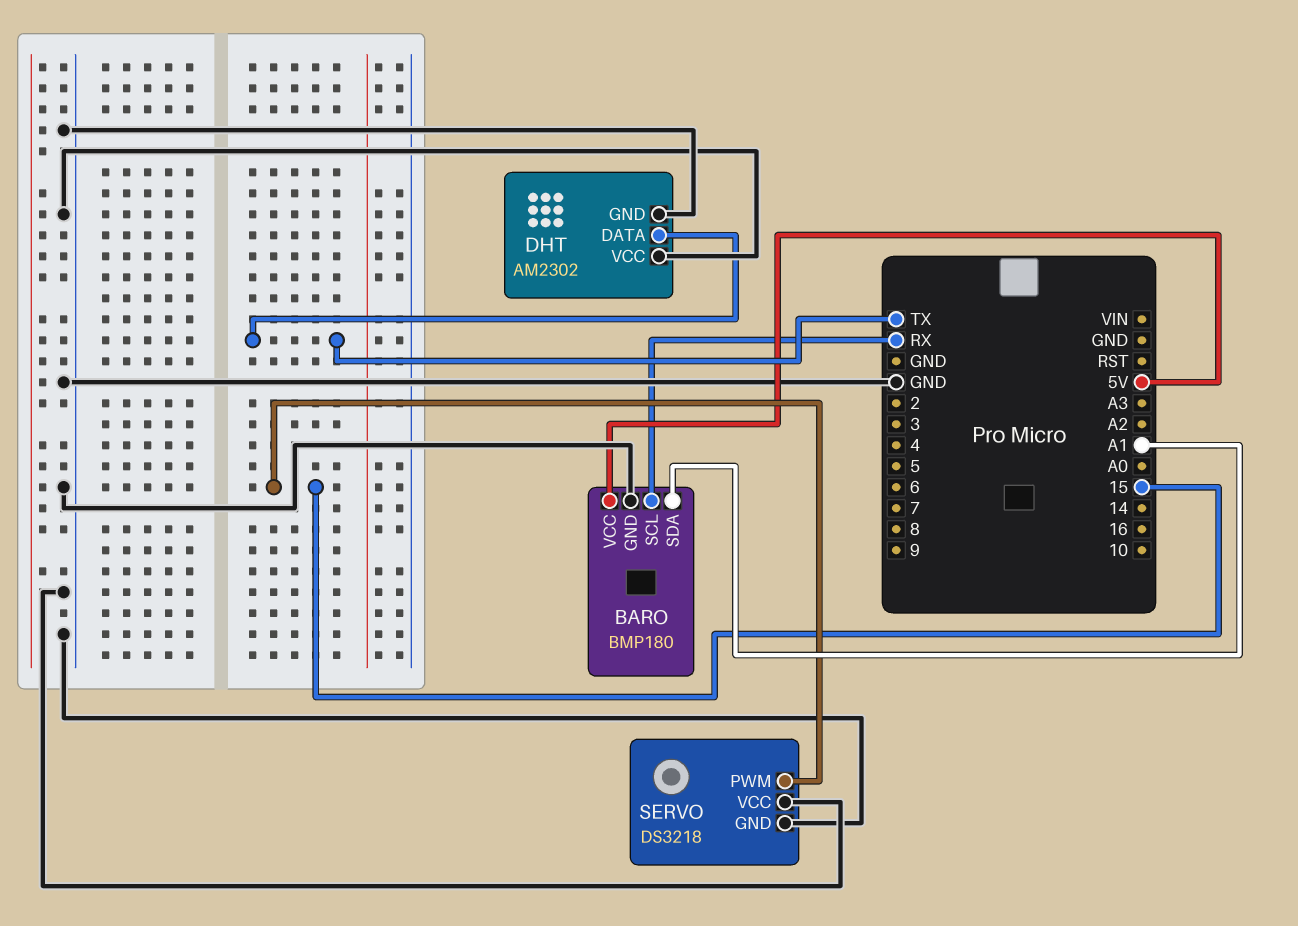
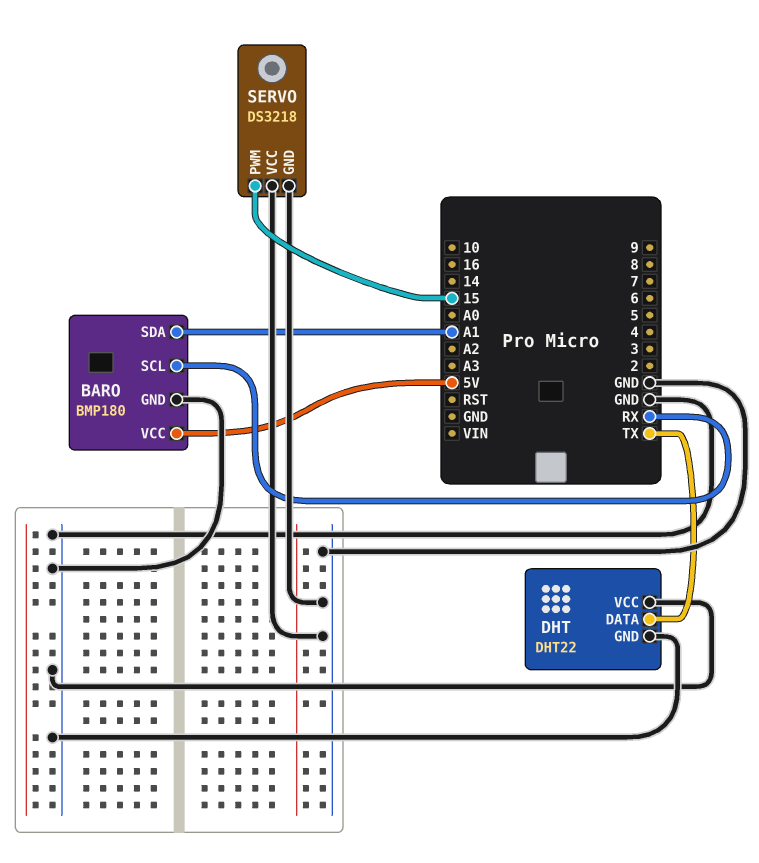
DHT: AM2302 -> DHT22

